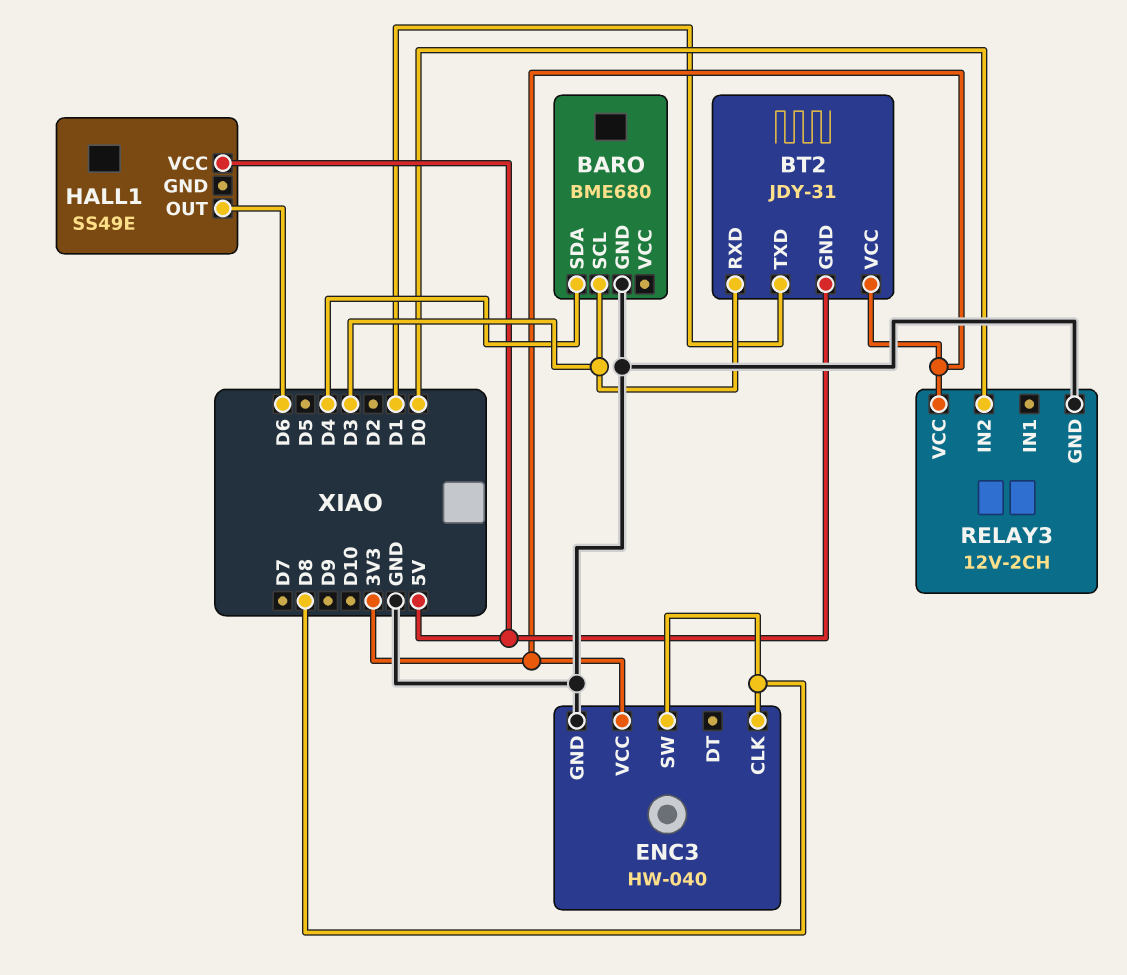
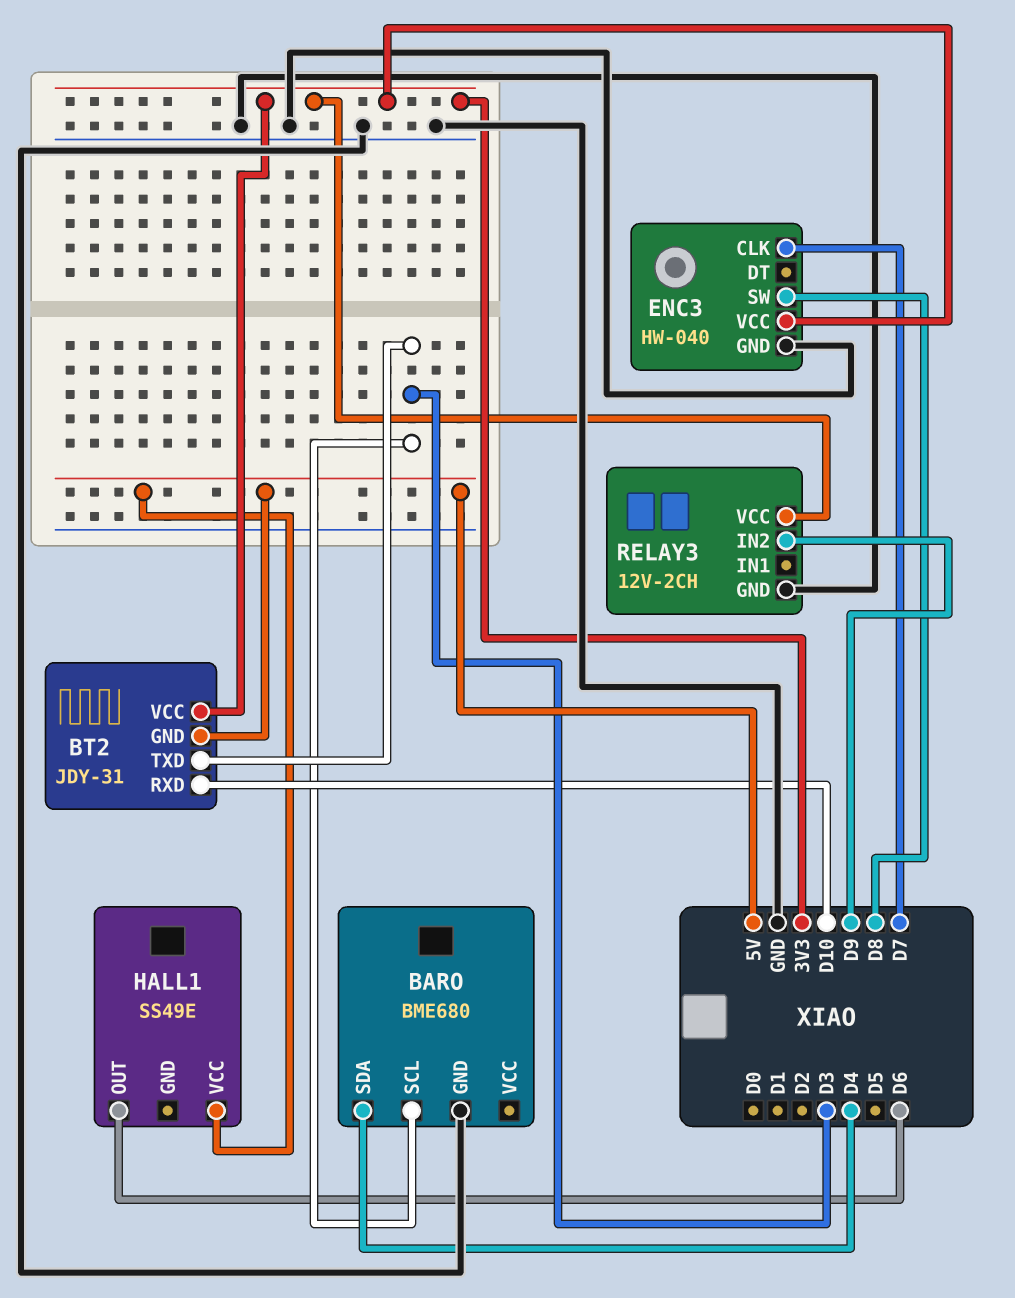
BT2 pin RXD: D3 -> D10
BT2 pin TXD: D1 -> D3
ENC3 pin CLK: D8 -> D7
RELAY3 pin IN2: D0 -> D9

